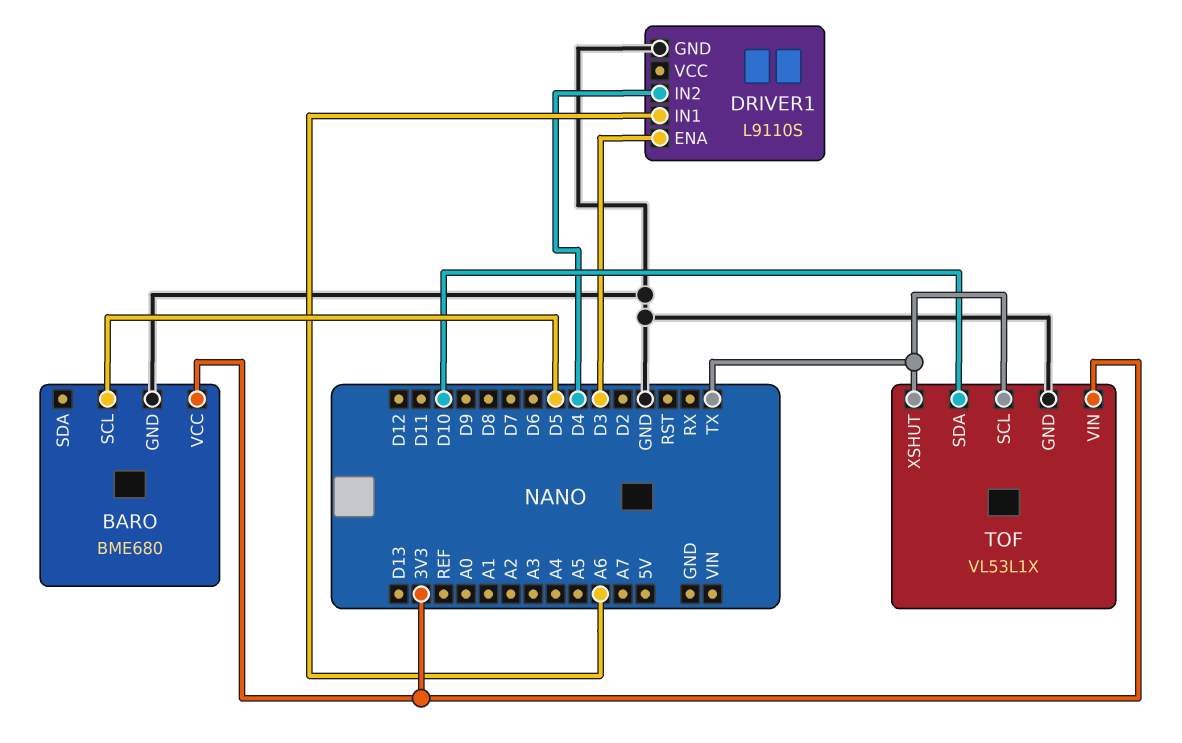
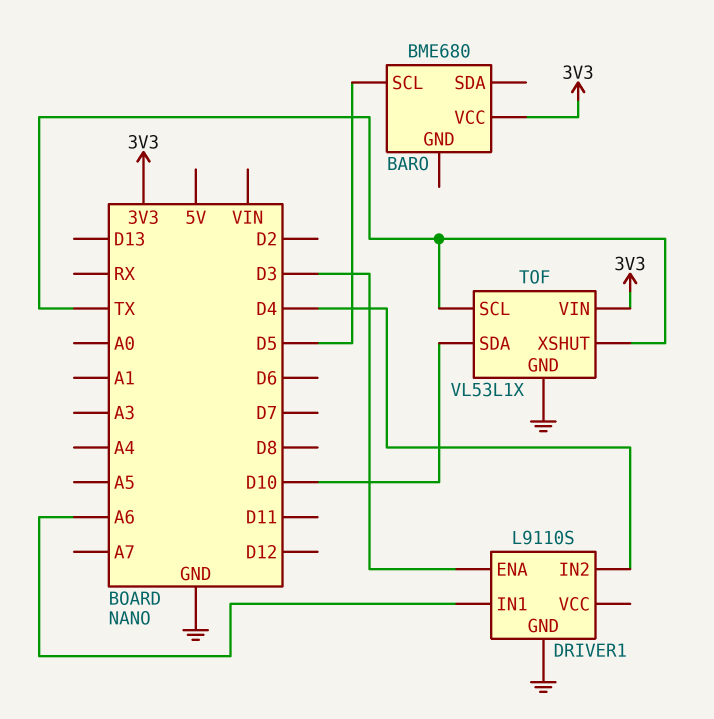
BARO pin GND: GND -> none

